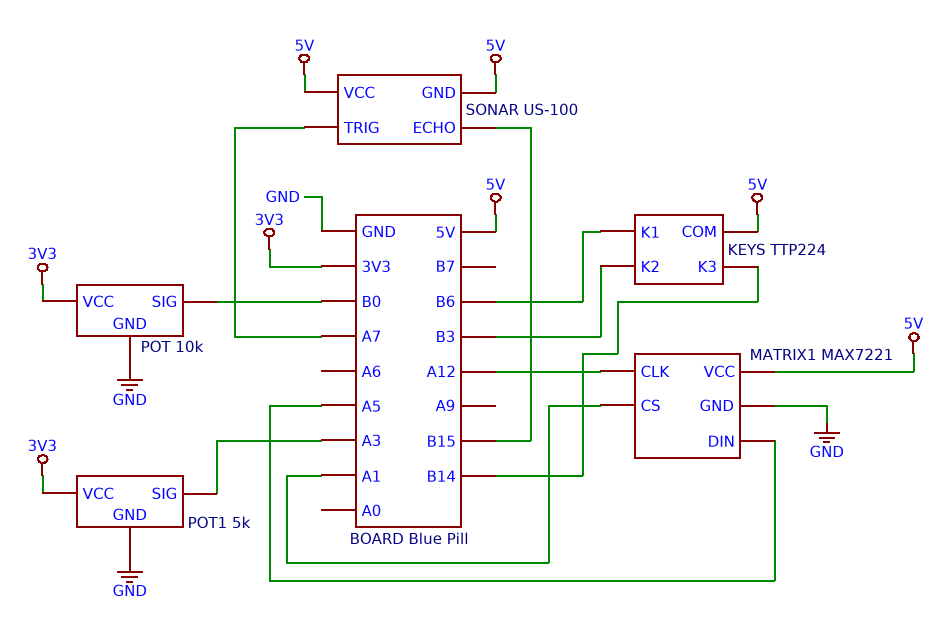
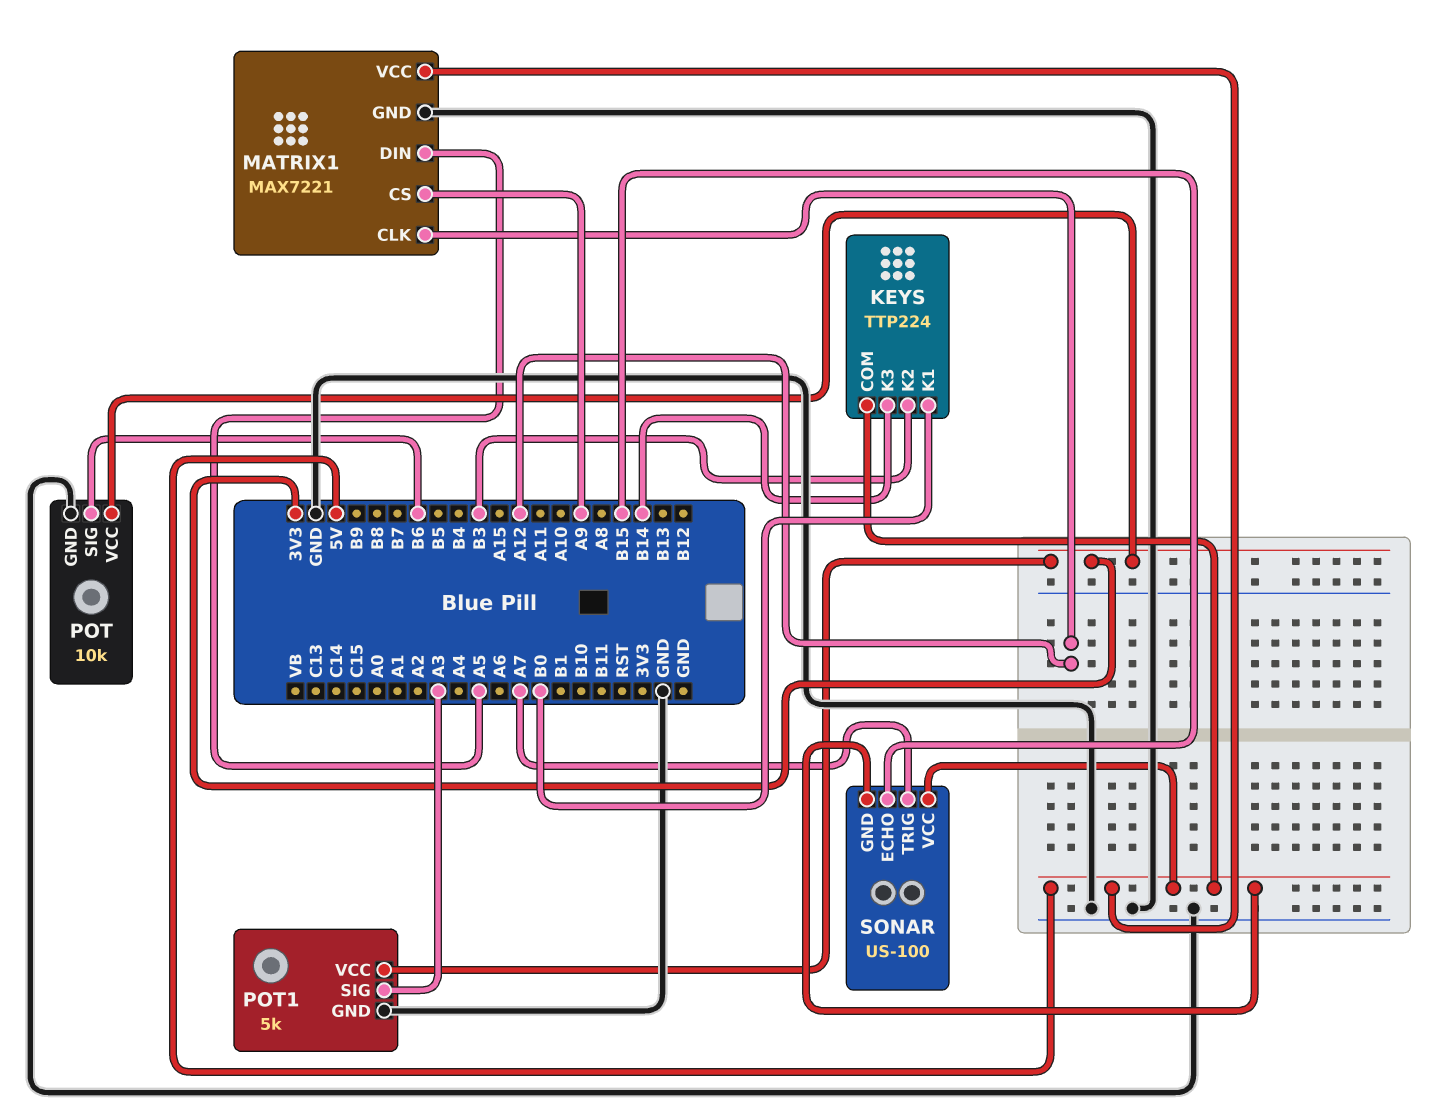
KEYS pin K1: B6 -> B0
MATRIX1 pin CS: A1 -> A9
POT pin SIG: B0 -> B6

